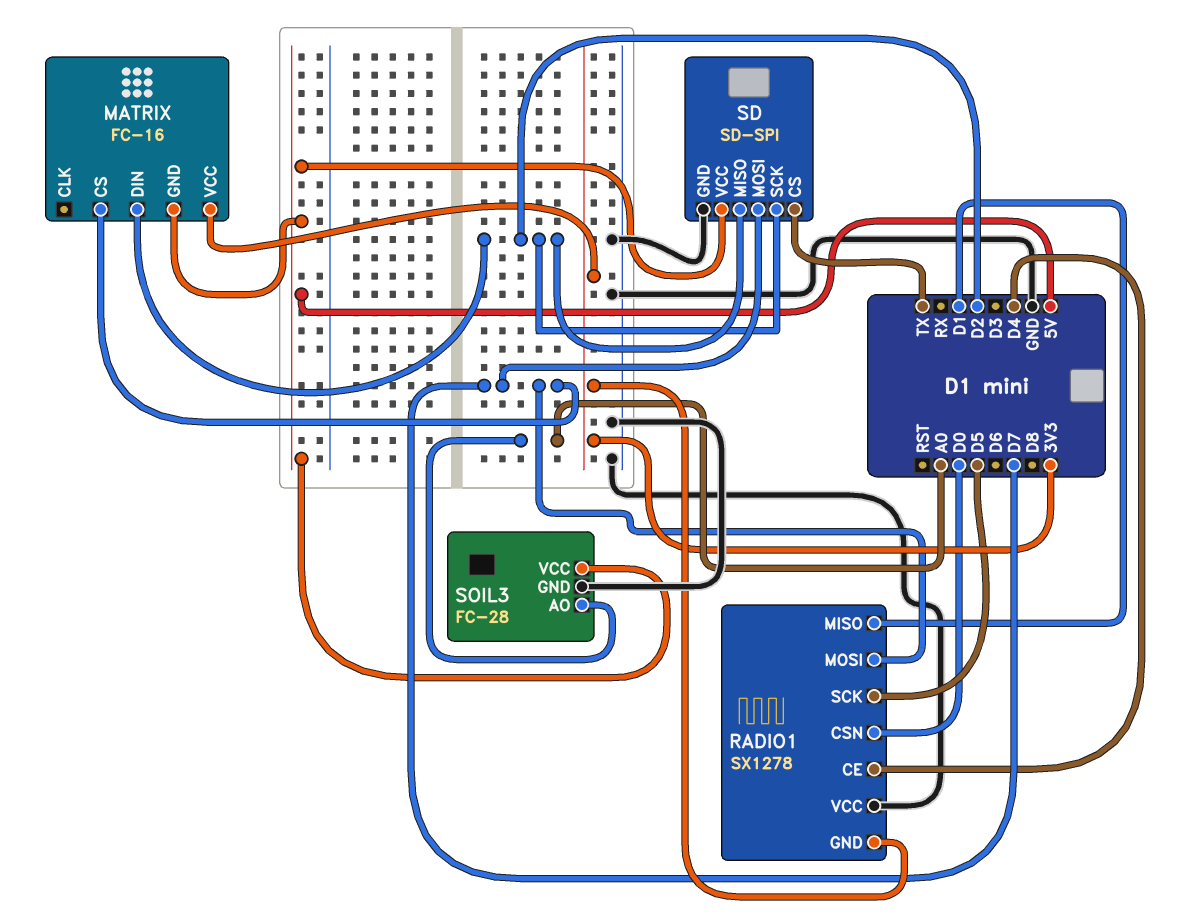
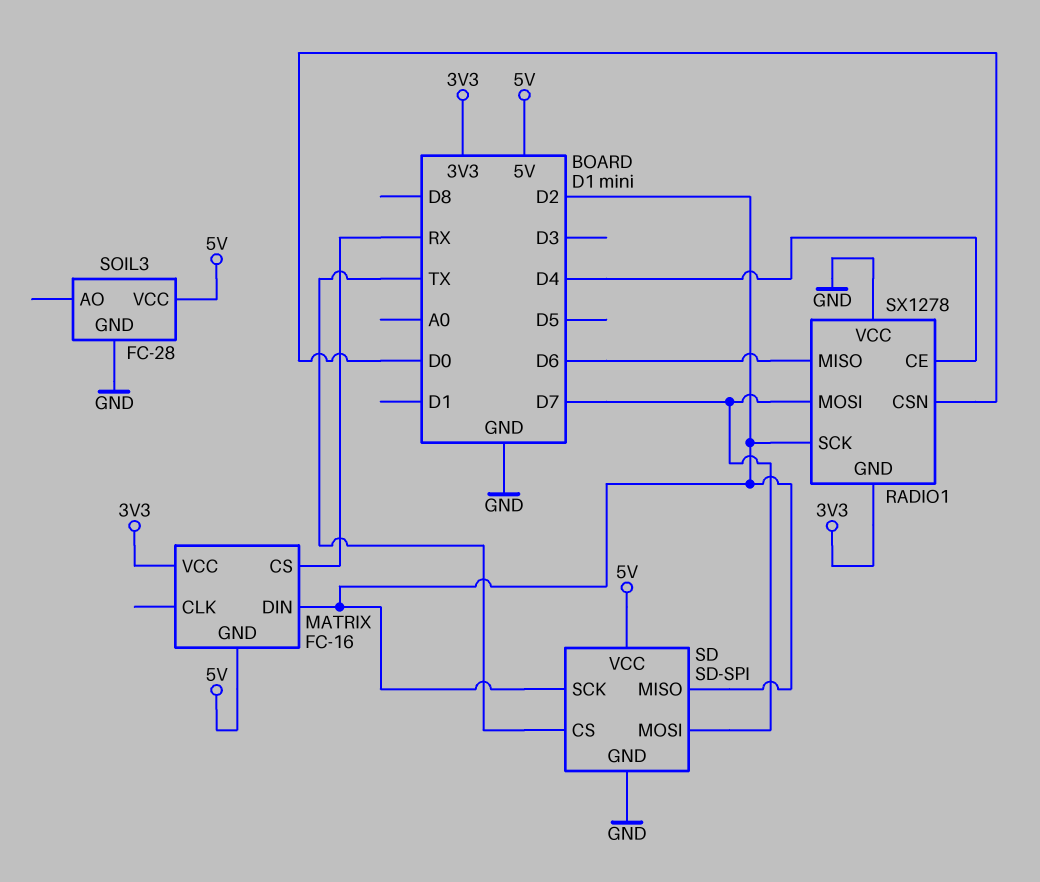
MATRIX pin CS: D7 -> RX
RADIO1 pin MISO: D1 -> D6
RADIO1 pin SCK: D5 -> D2
SOIL3 pin AO: A0 -> none

